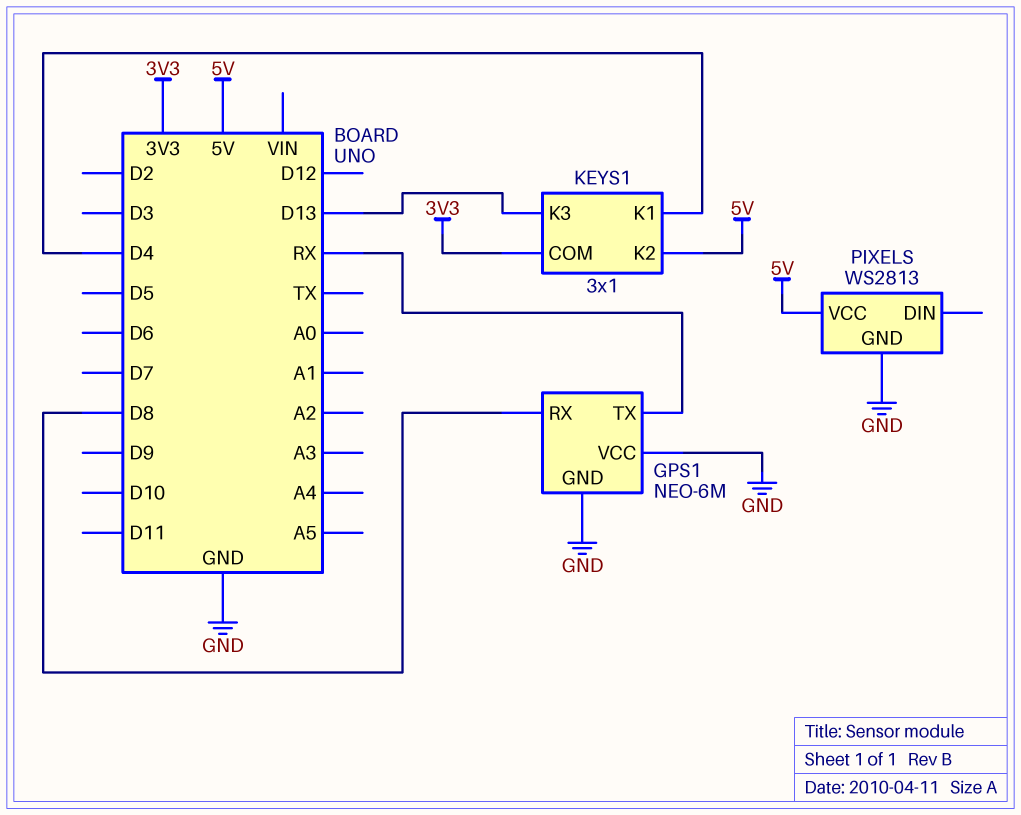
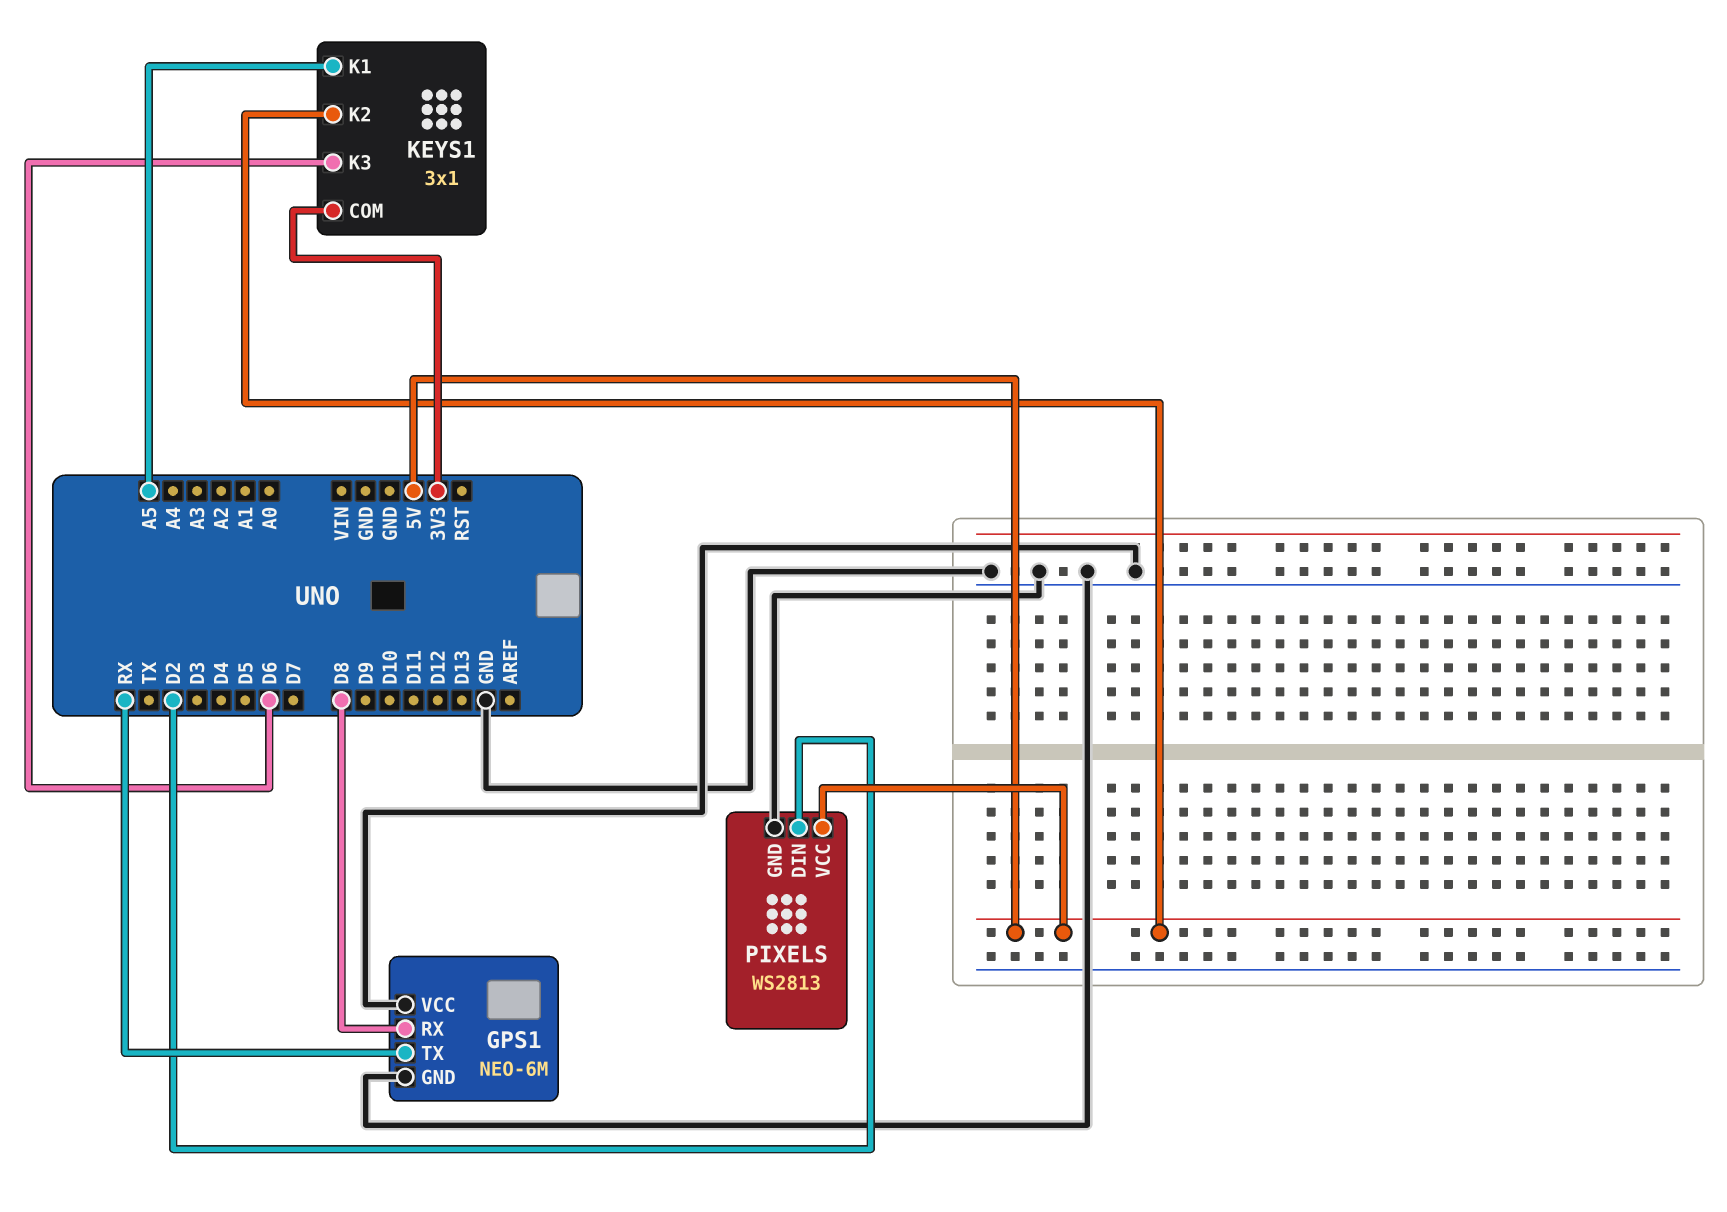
KEYS1 pin K1: D4 -> A5
KEYS1 pin K3: D13 -> D6
PIXELS pin DIN: none -> D2

